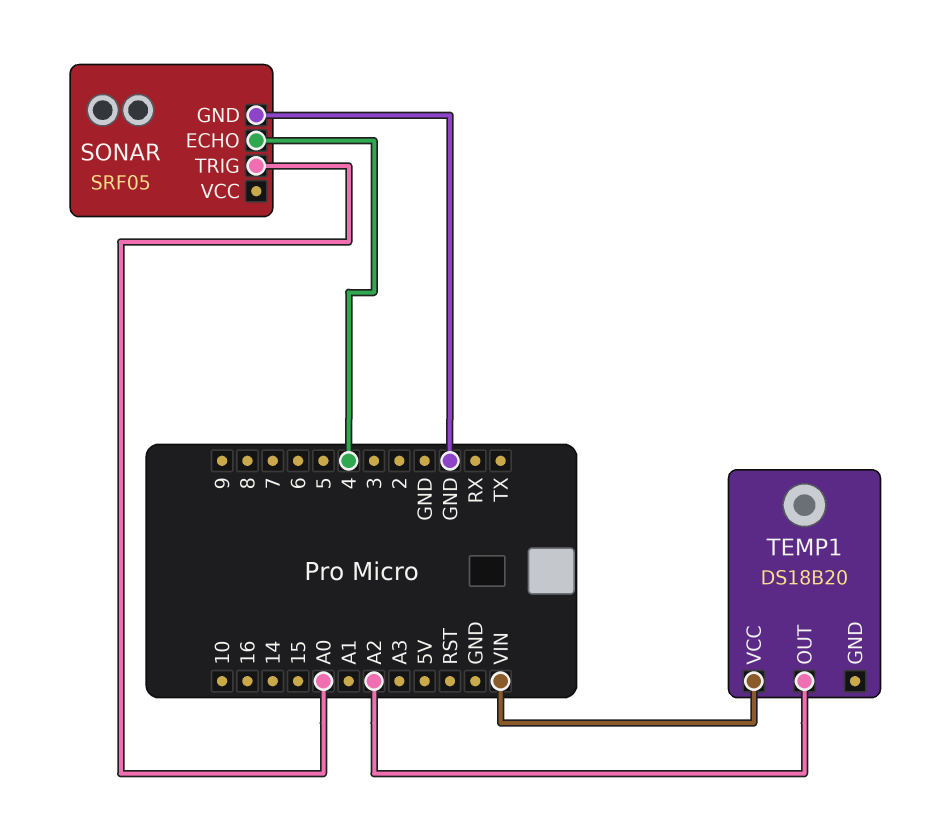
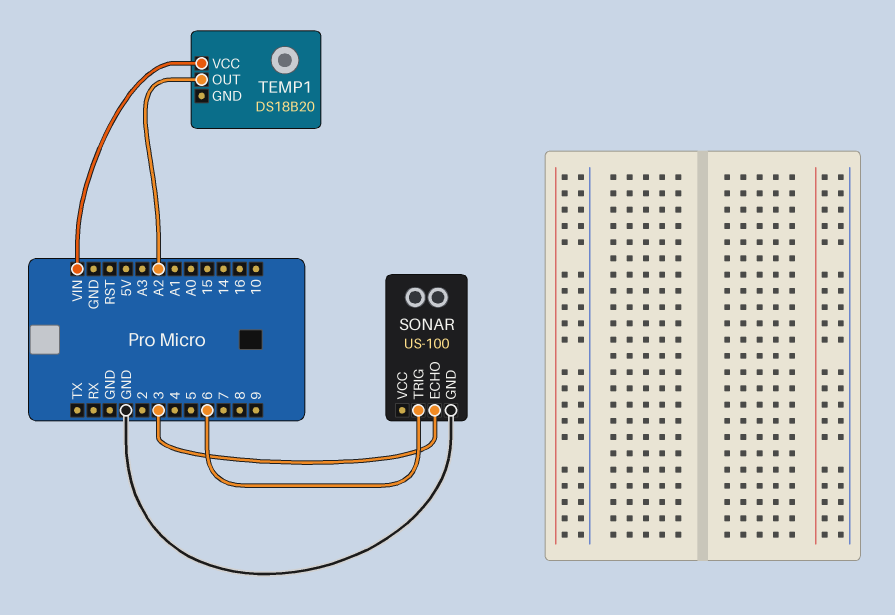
SONAR: SRF05 -> US-100
SONAR pin ECHO: 4 -> 3
SONAR pin TRIG: A0 -> 6

